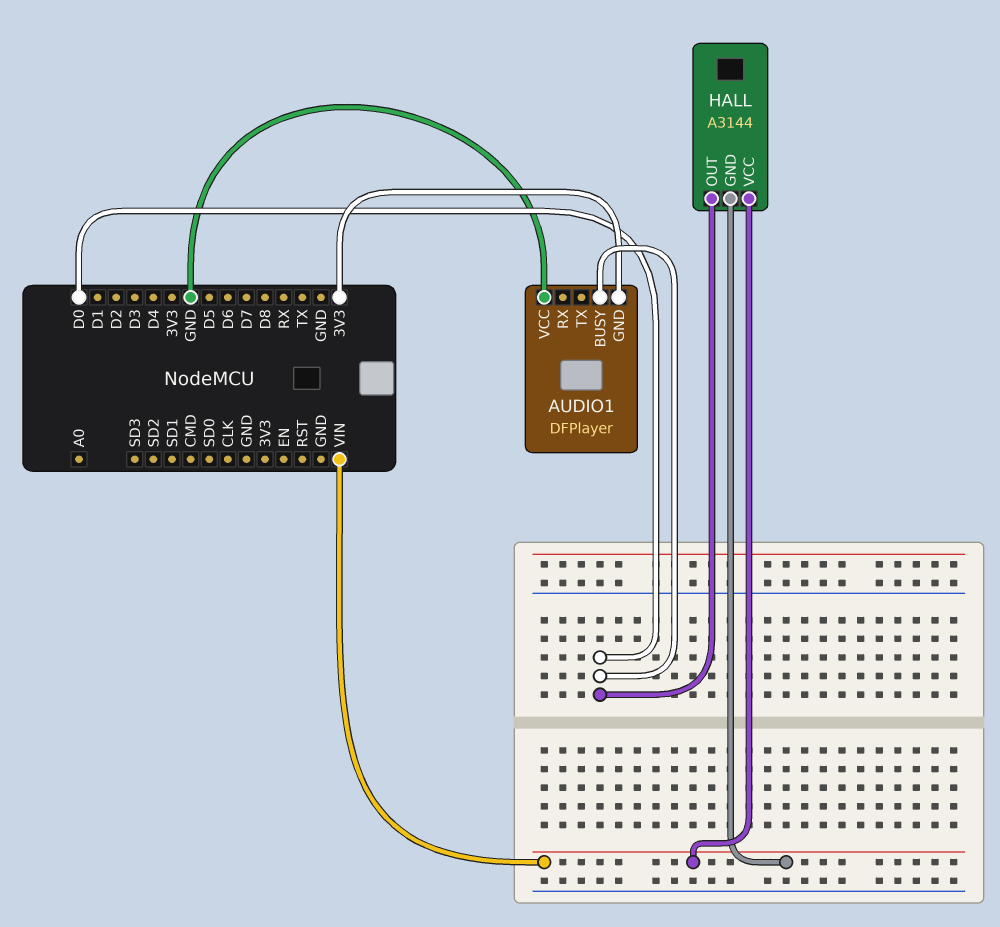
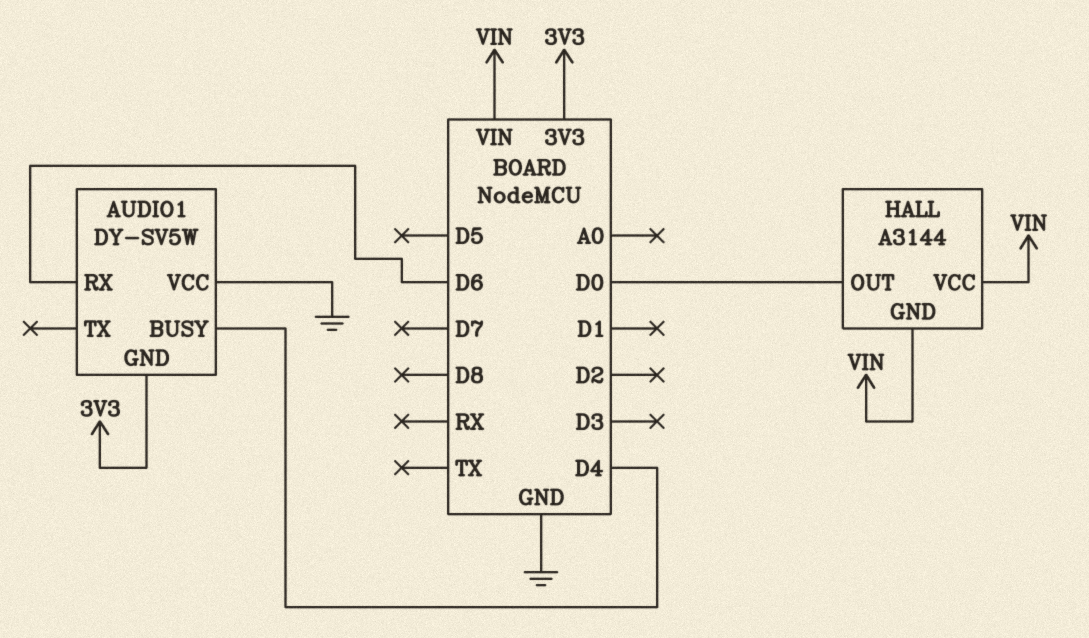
AUDIO1: DFPlayer -> DY-SV5W
AUDIO1 pin BUSY: D0 -> D4
AUDIO1 pin RX: none -> D6

